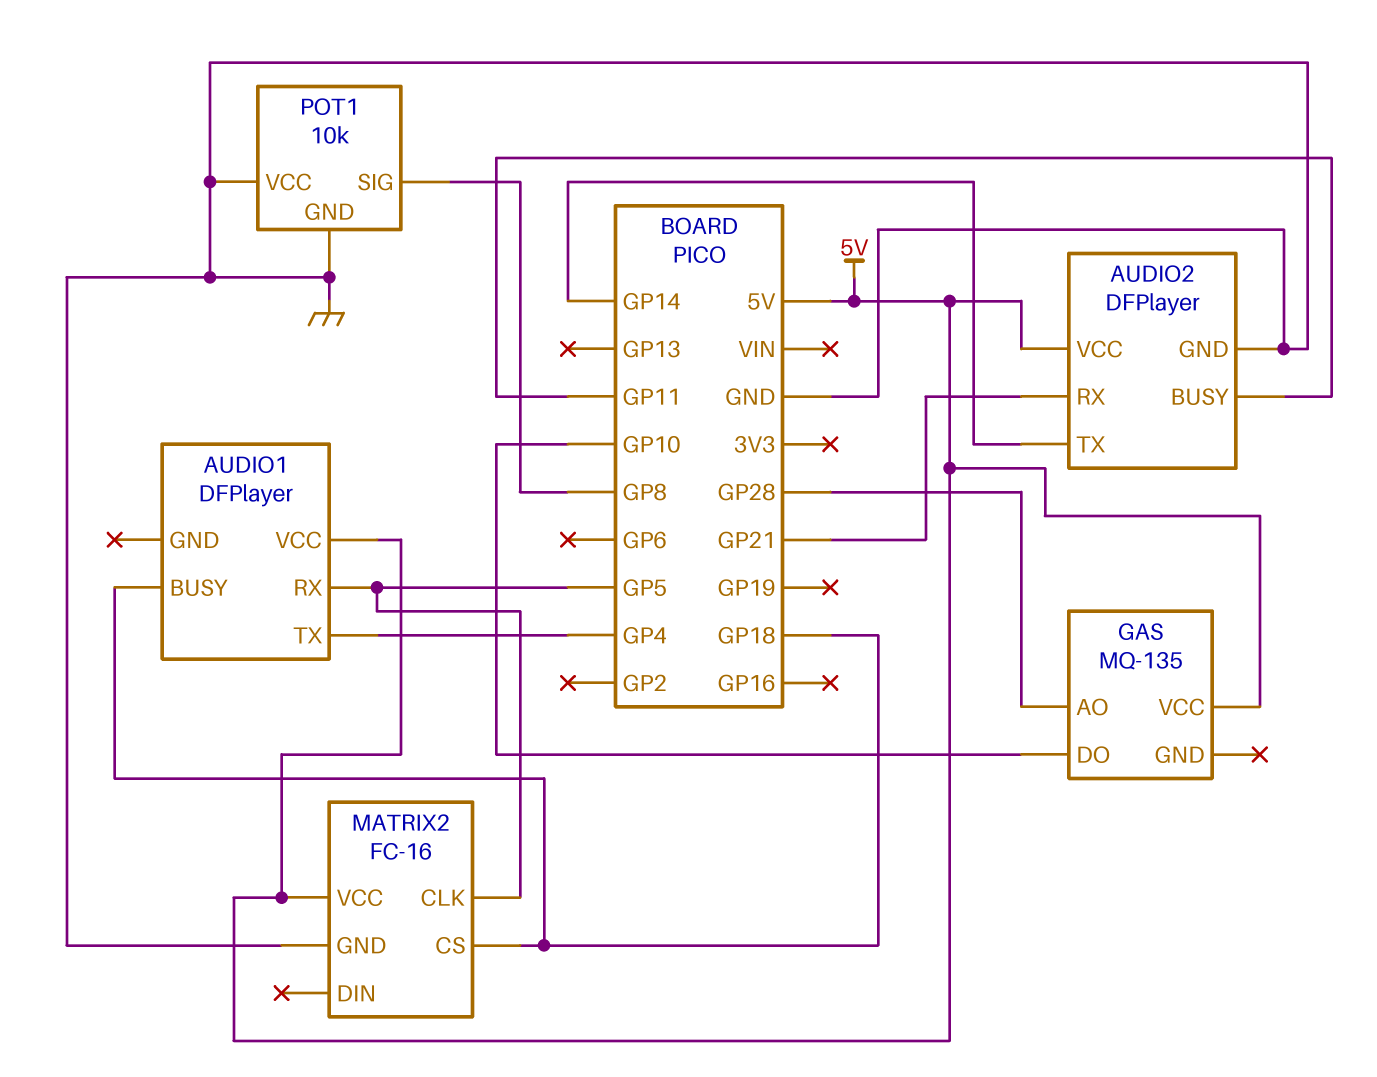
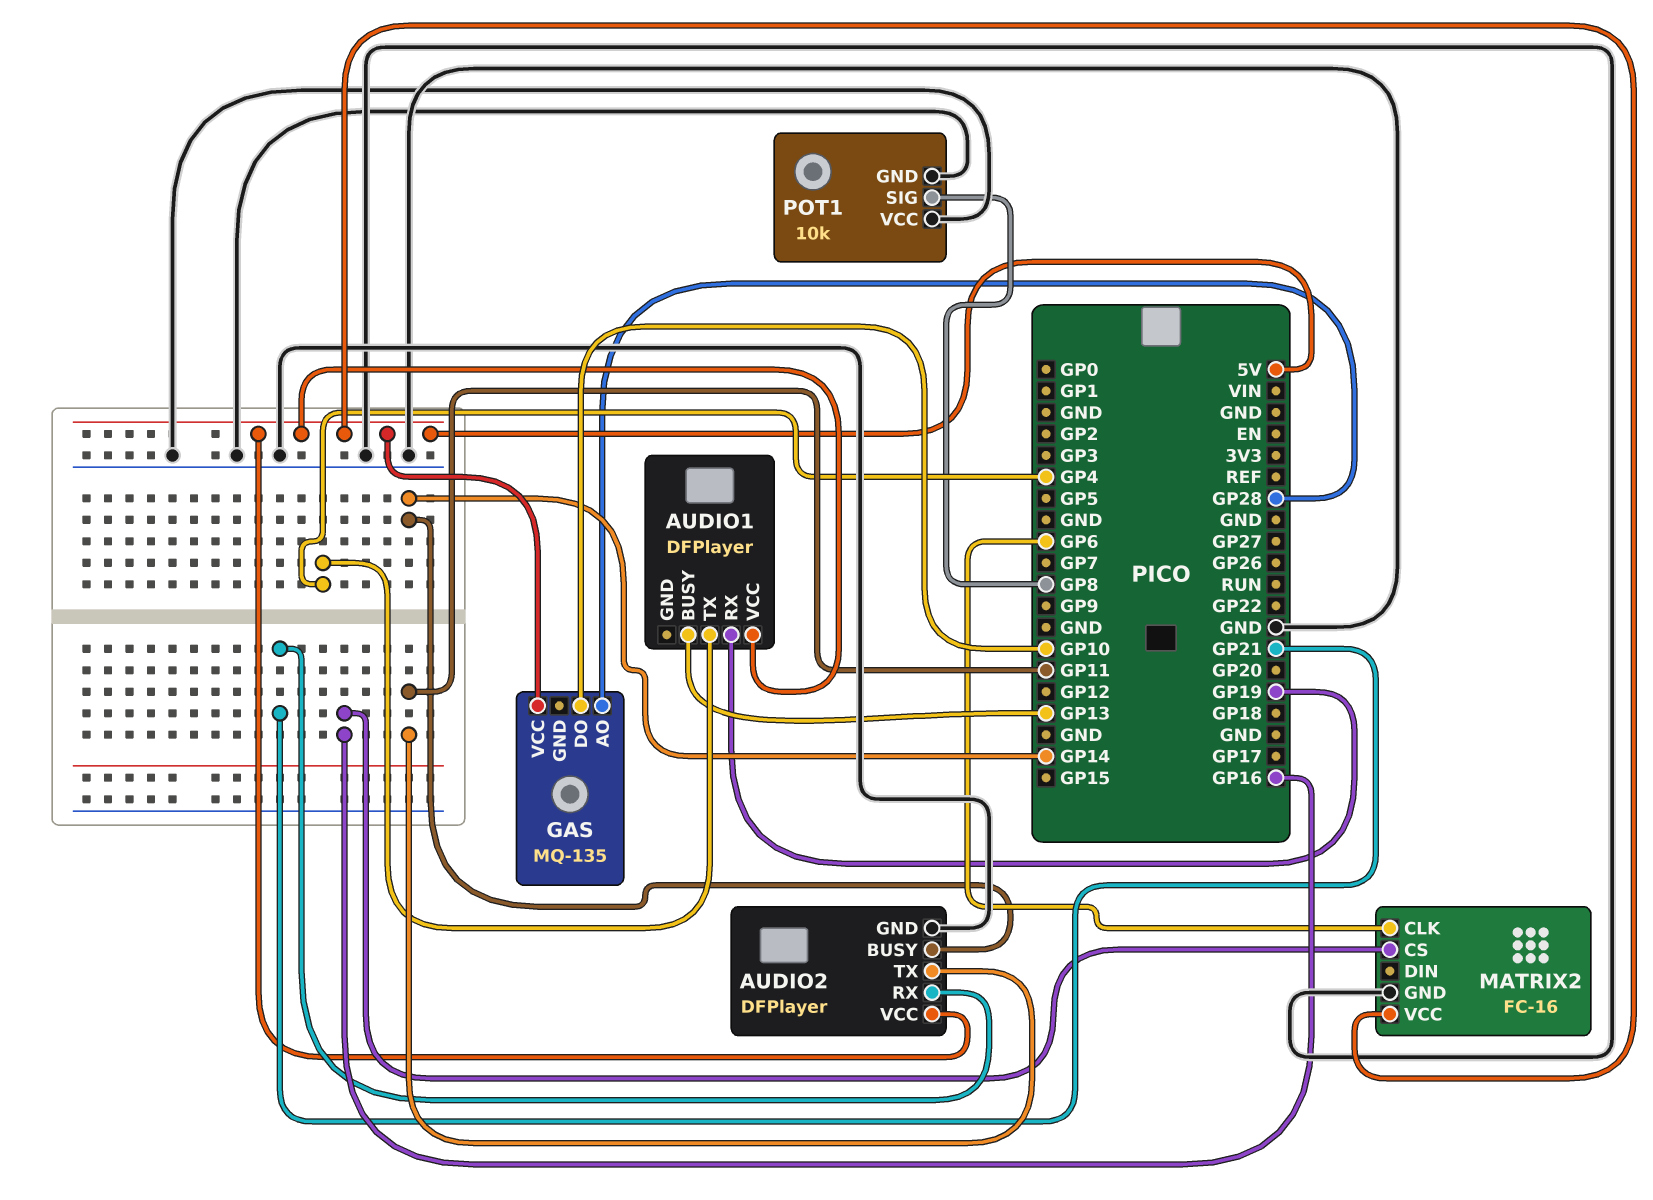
AUDIO1 pin BUSY: GP18 -> GP13
AUDIO1 pin RX: GP5 -> GP19
AUDIO2 pin BUSY: GP11 -> GP14
AUDIO2 pin TX: GP14 -> GP11
MATRIX2 pin CLK: GP5 -> GP6
MATRIX2 pin CS: GP18 -> GP16

